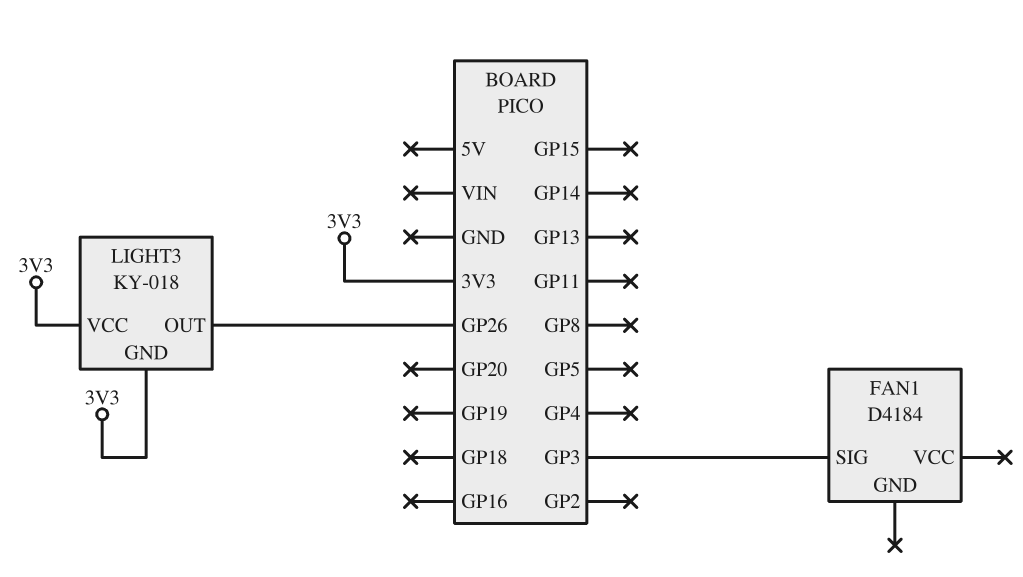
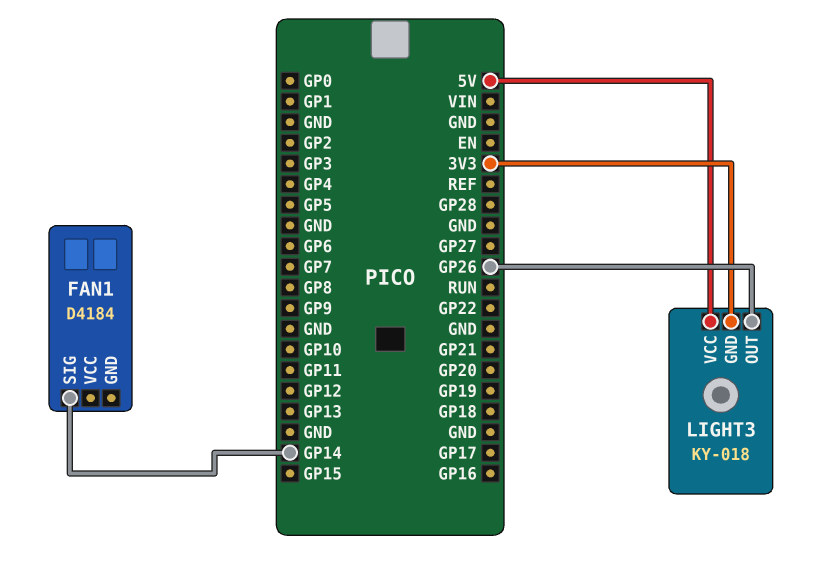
FAN1 pin SIG: GP3 -> GP14
LIGHT3 pin VCC: 3V3 -> 5V

